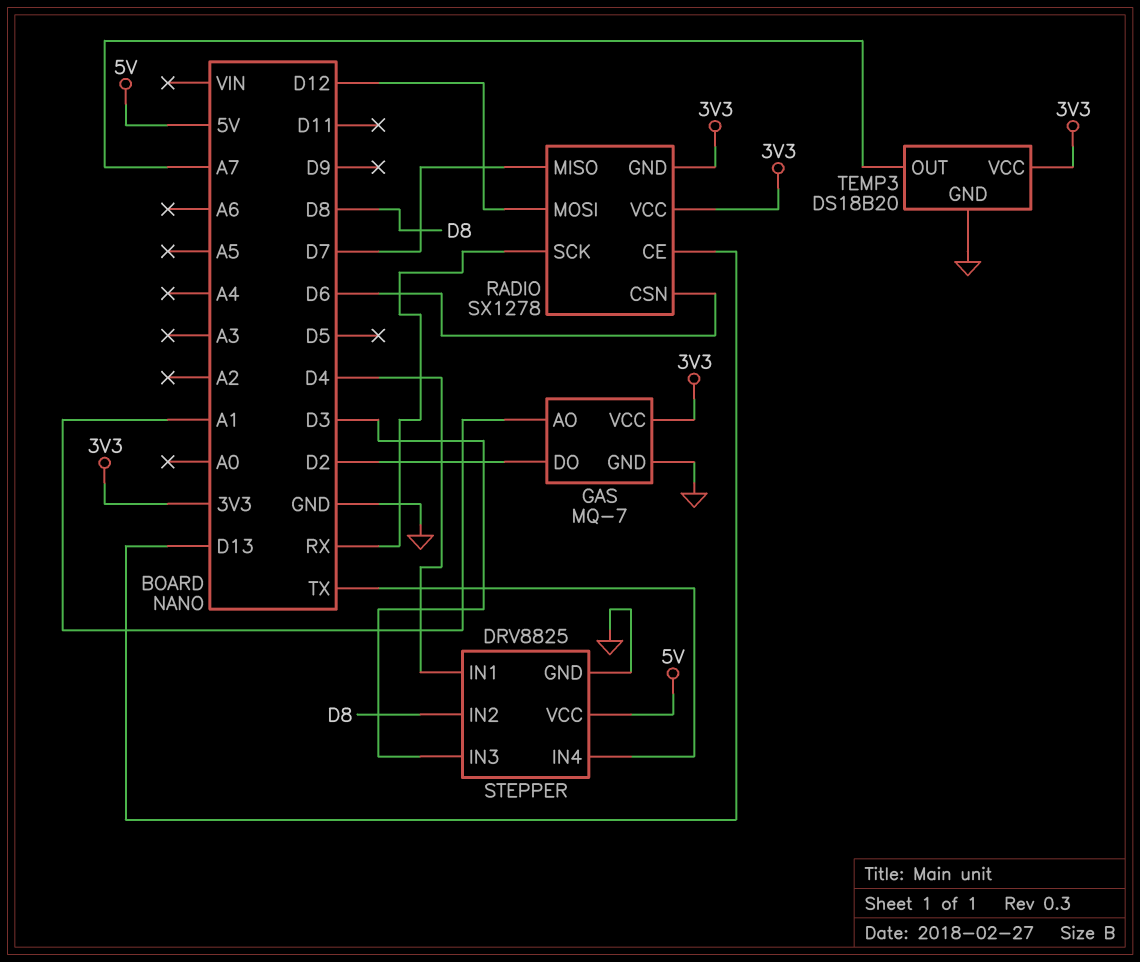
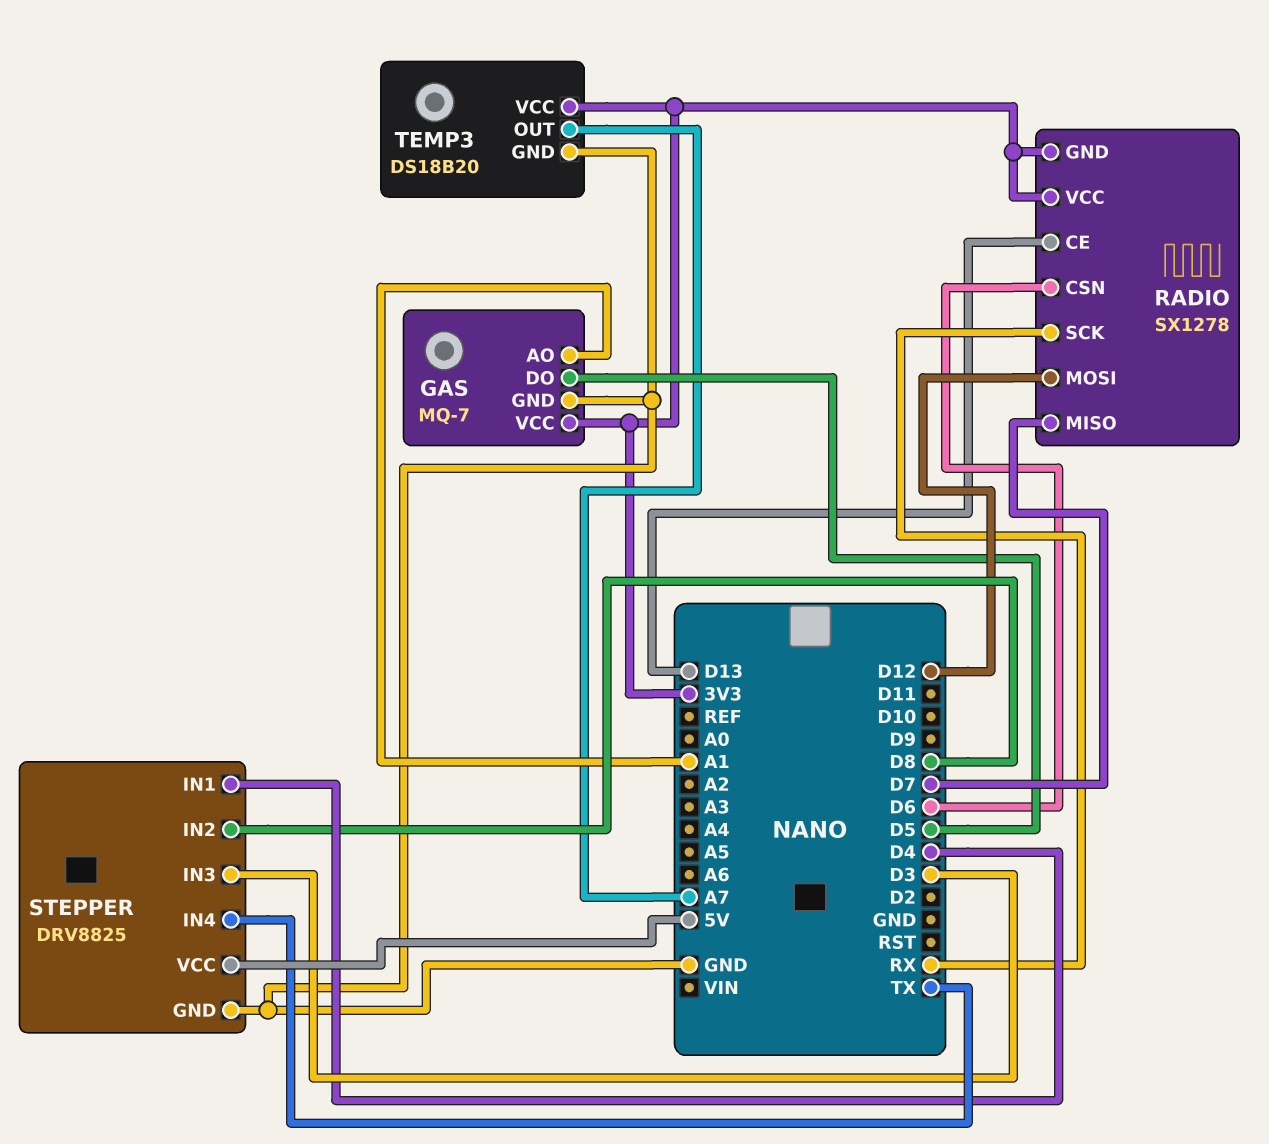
GAS pin DO: D2 -> D5

